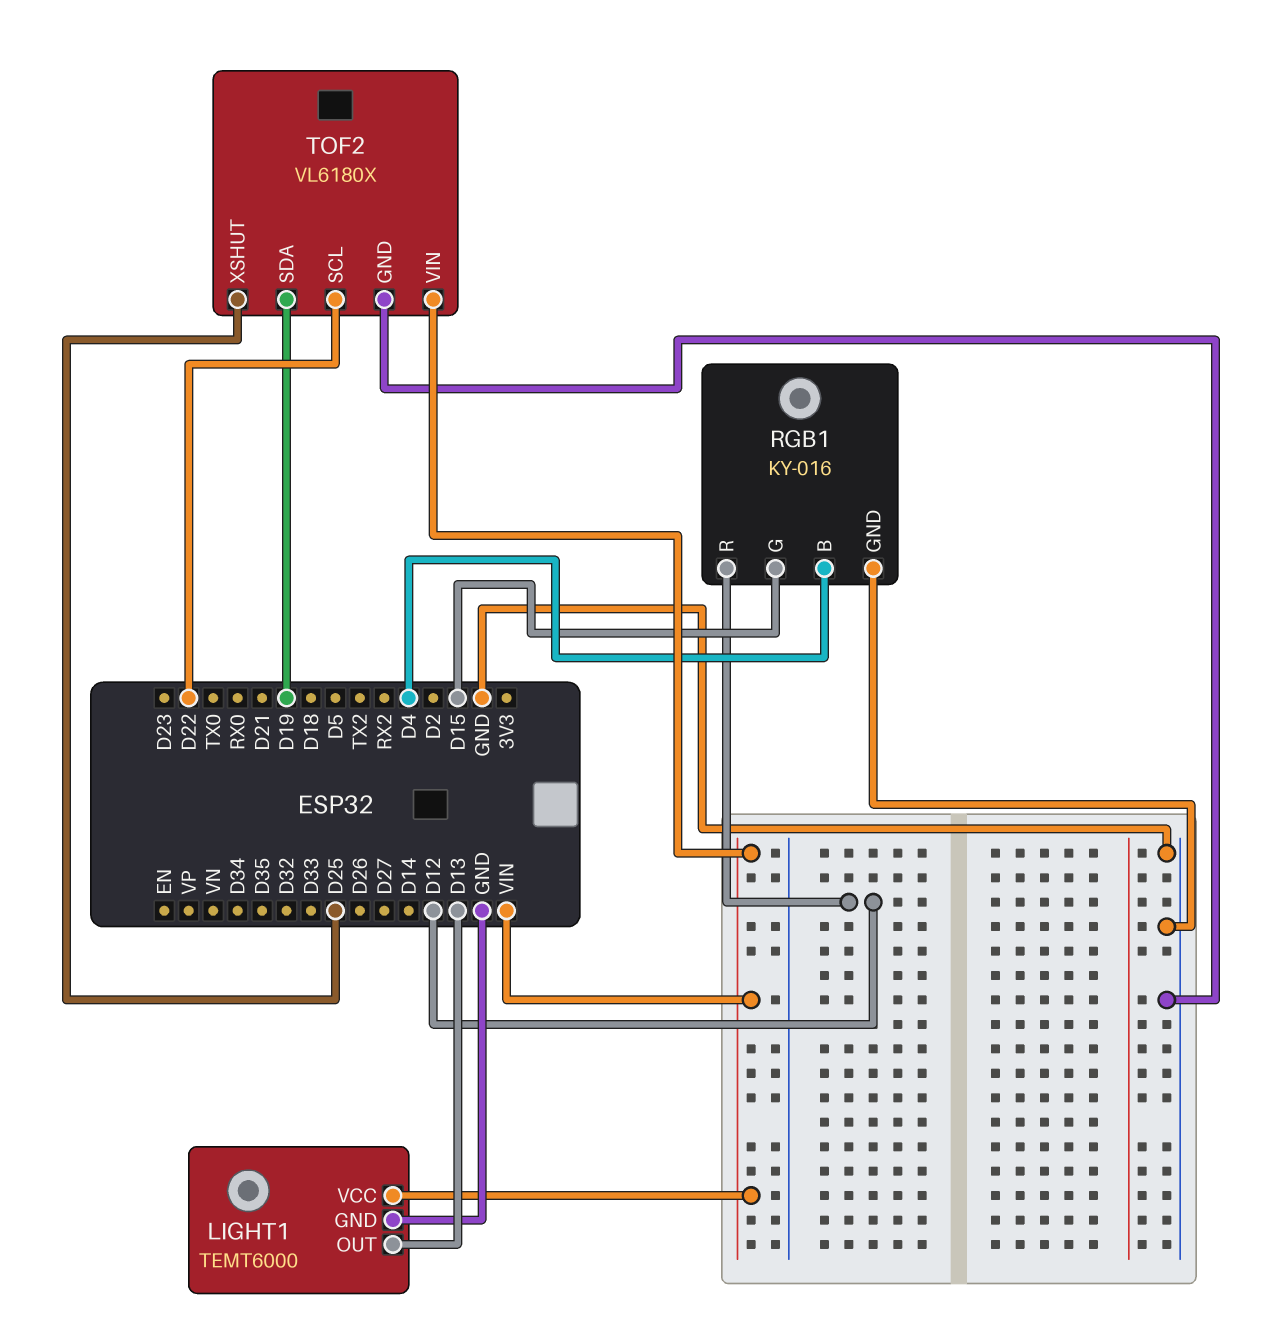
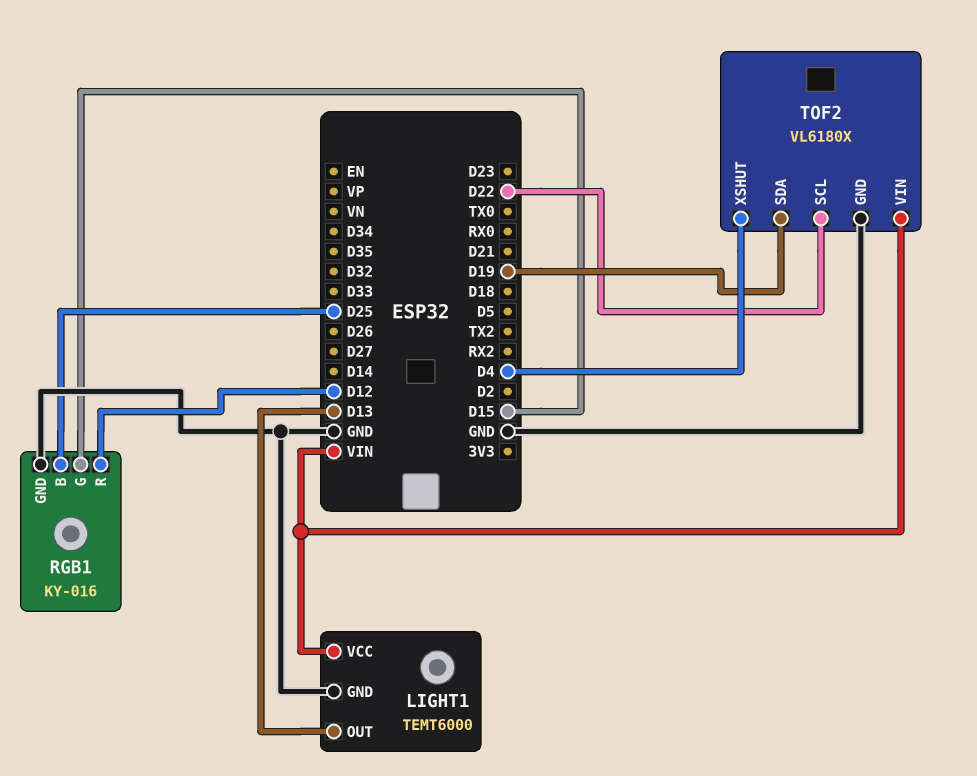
RGB1 pin B: D4 -> D25
TOF2 pin XSHUT: D25 -> D4

